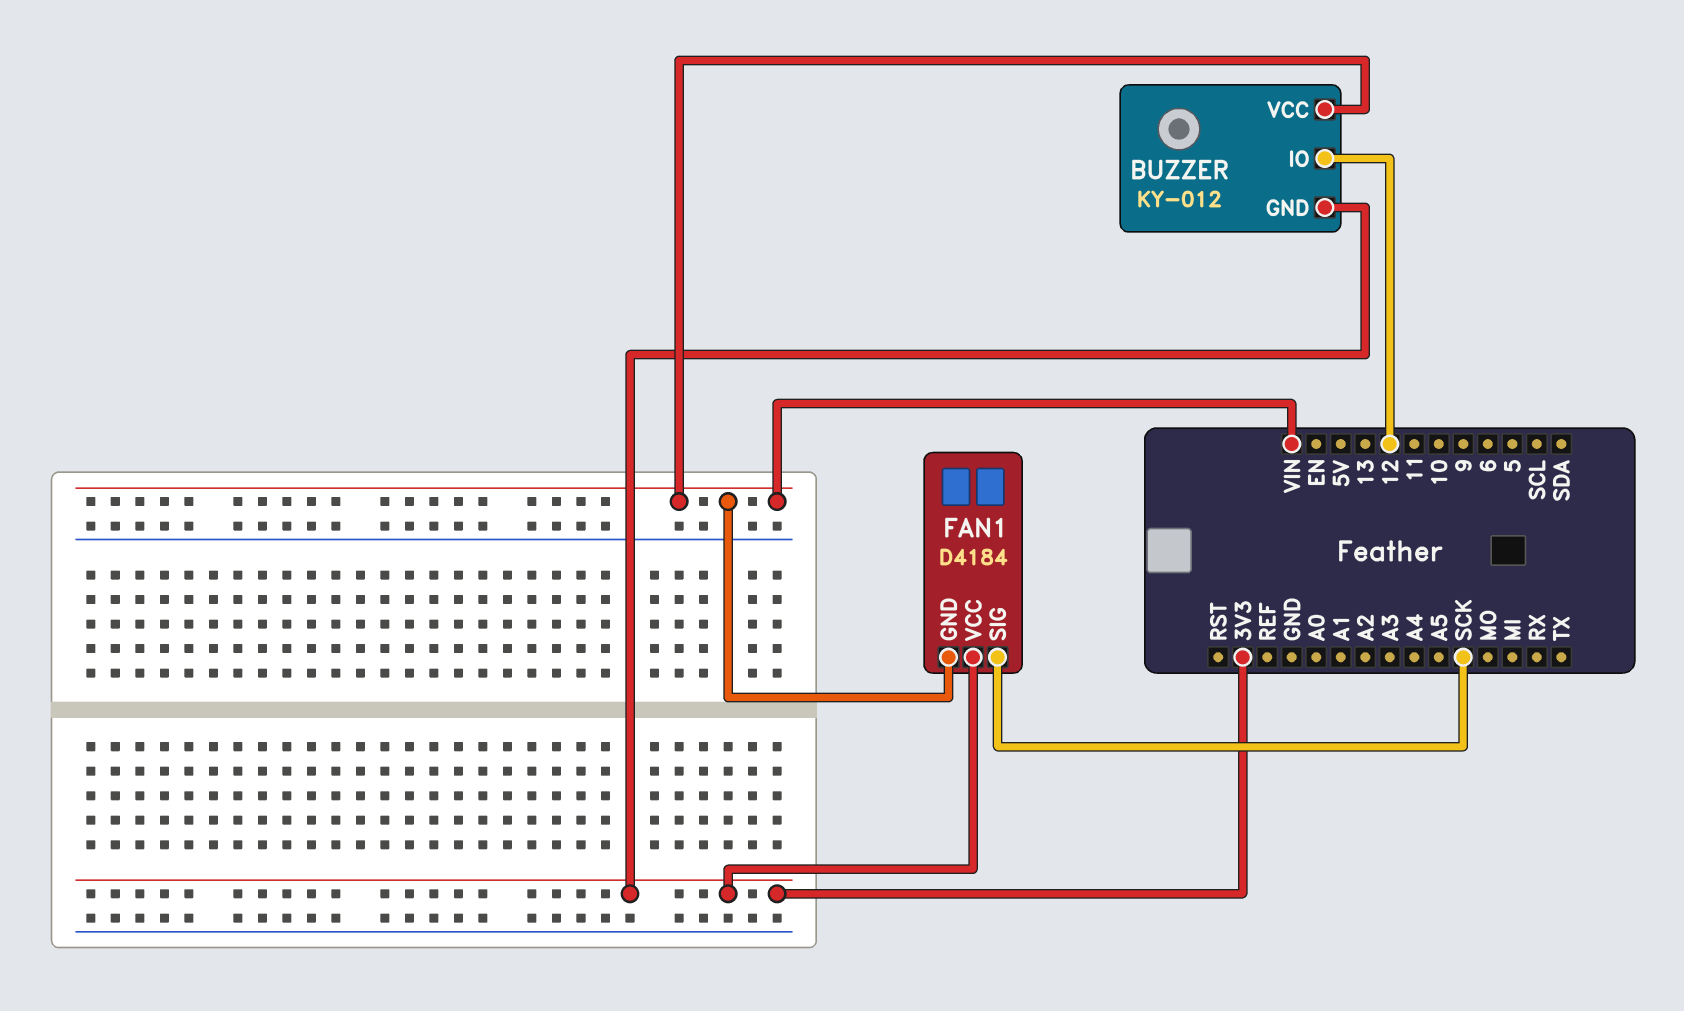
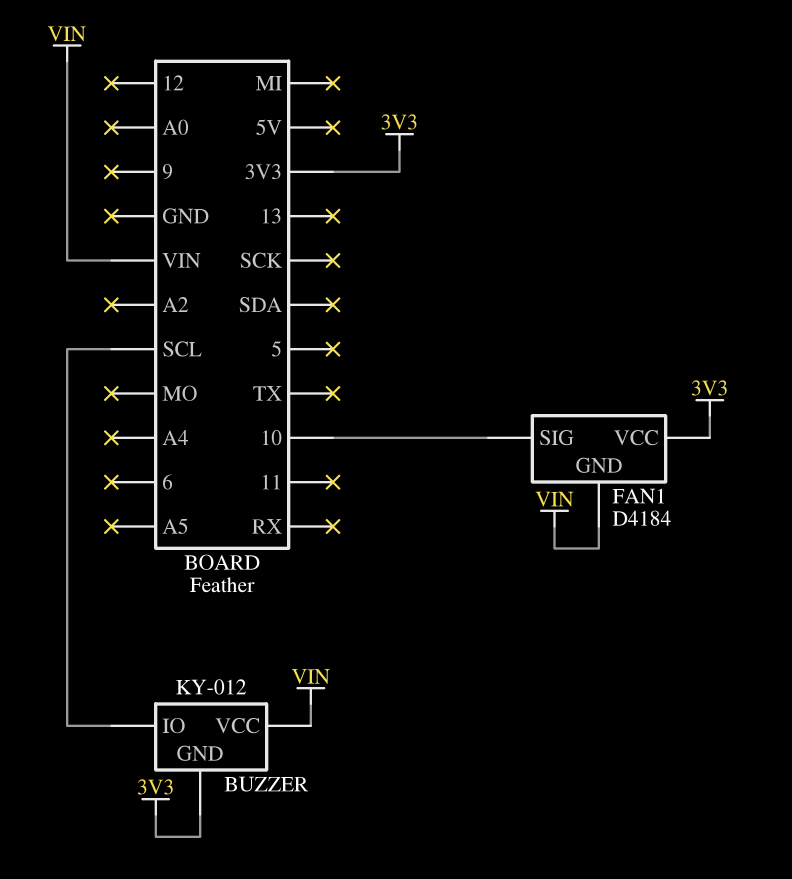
BUZZER pin IO: 12 -> SCL
FAN1 pin SIG: SCK -> 10

